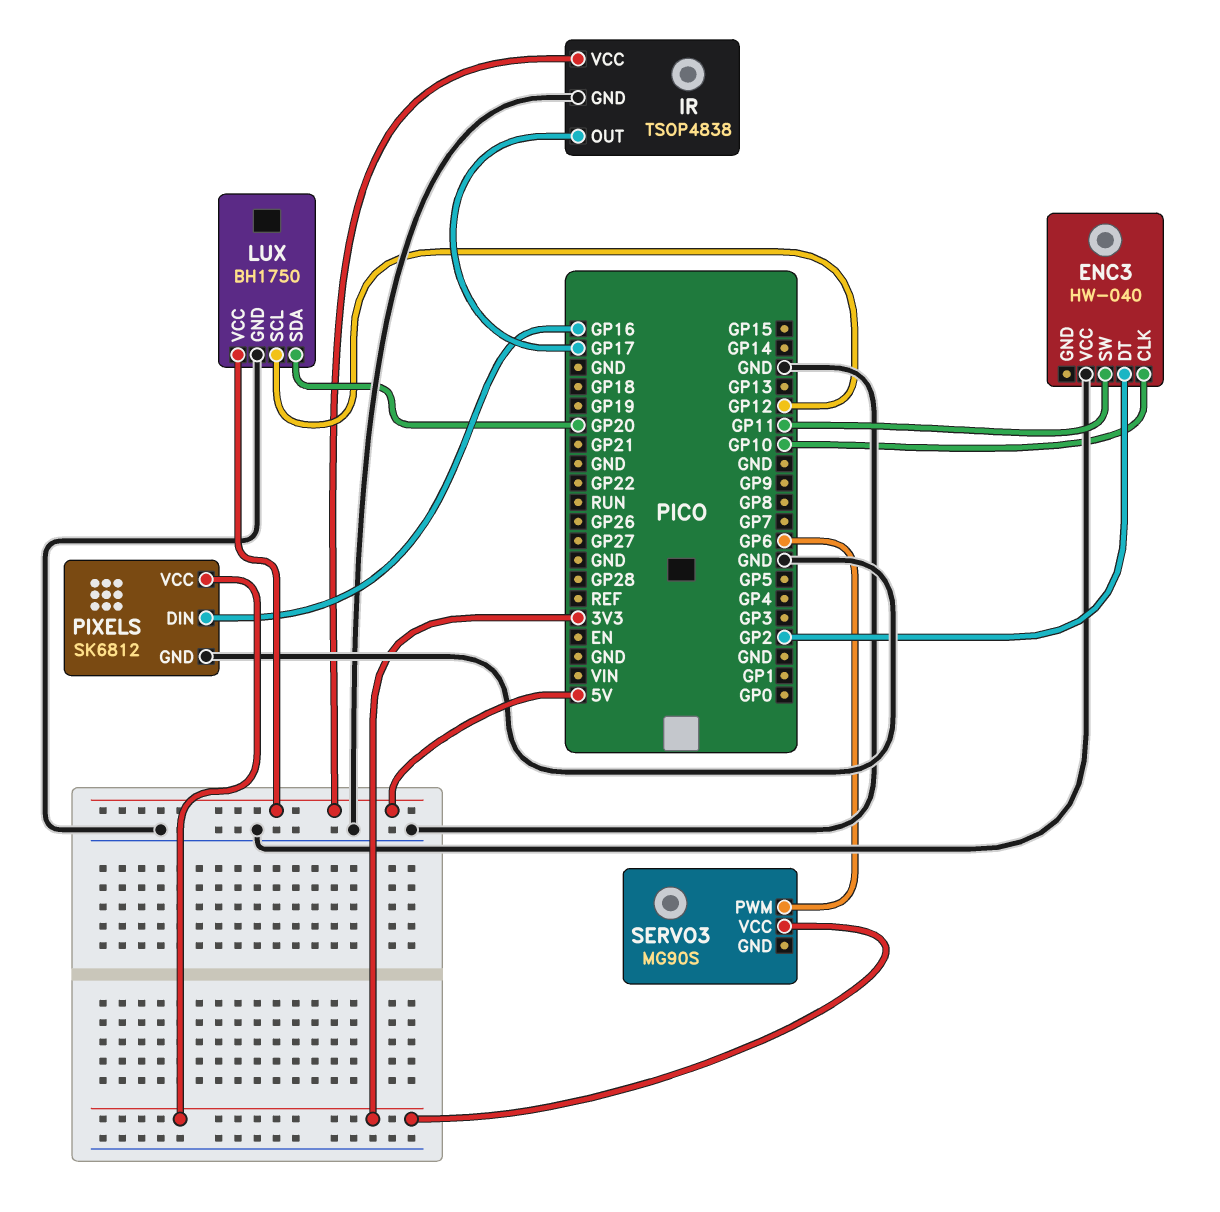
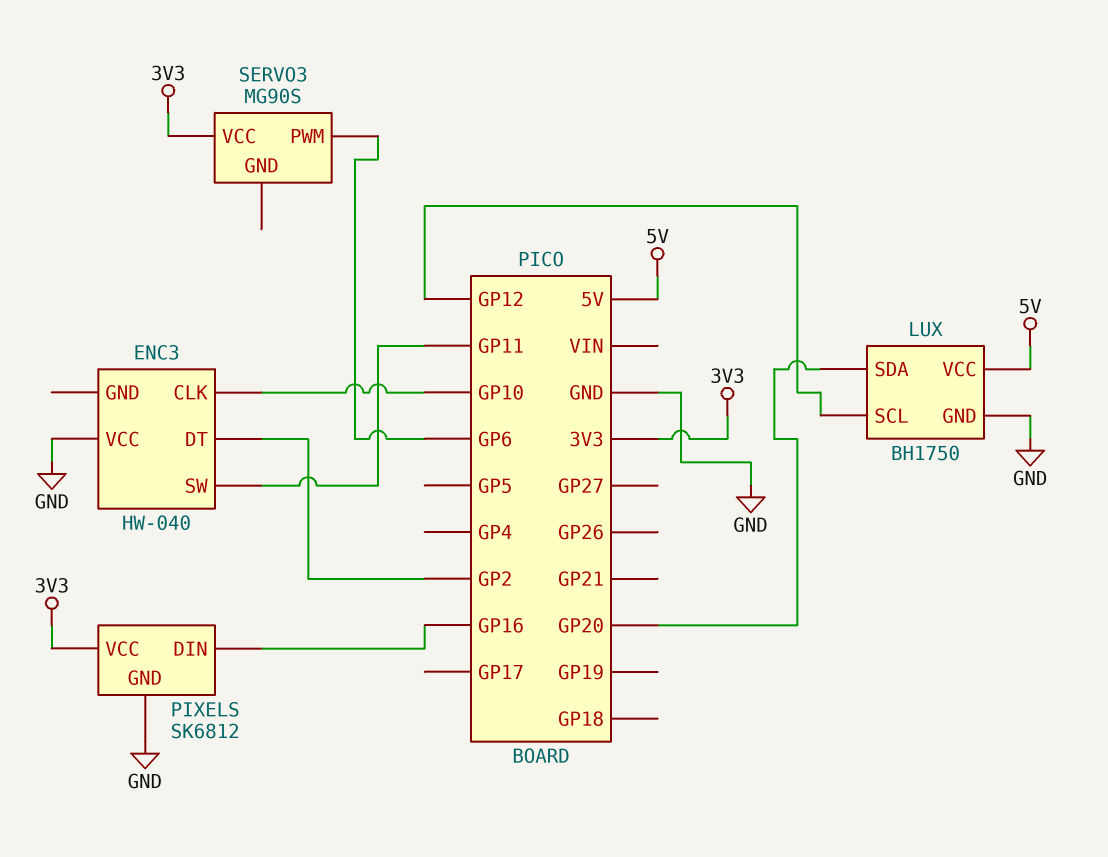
IR: TSOP4838 -> none
IR pin GND: GND -> none
IR pin OUT: GP17 -> none
IR pin VCC: 5V -> none

